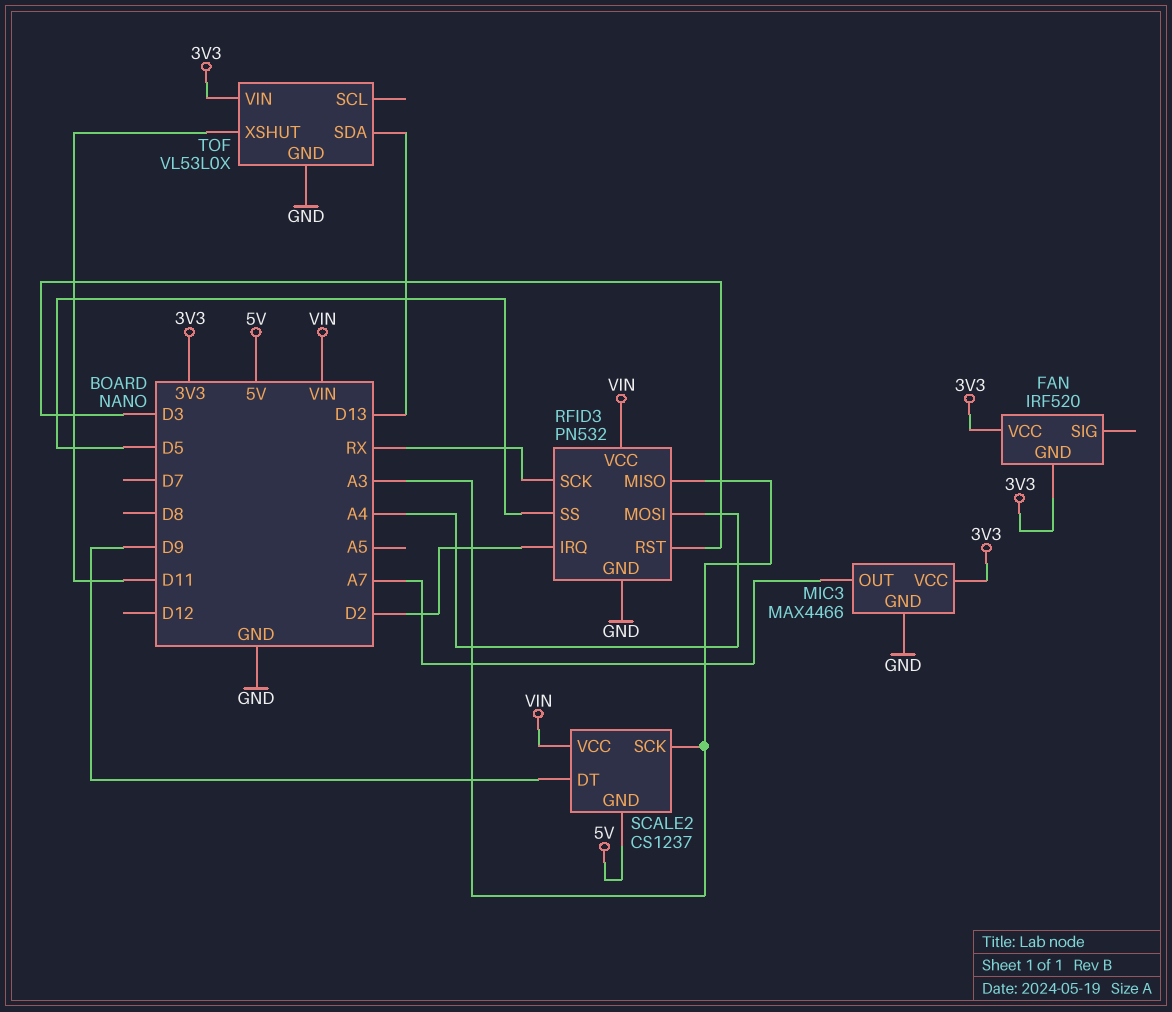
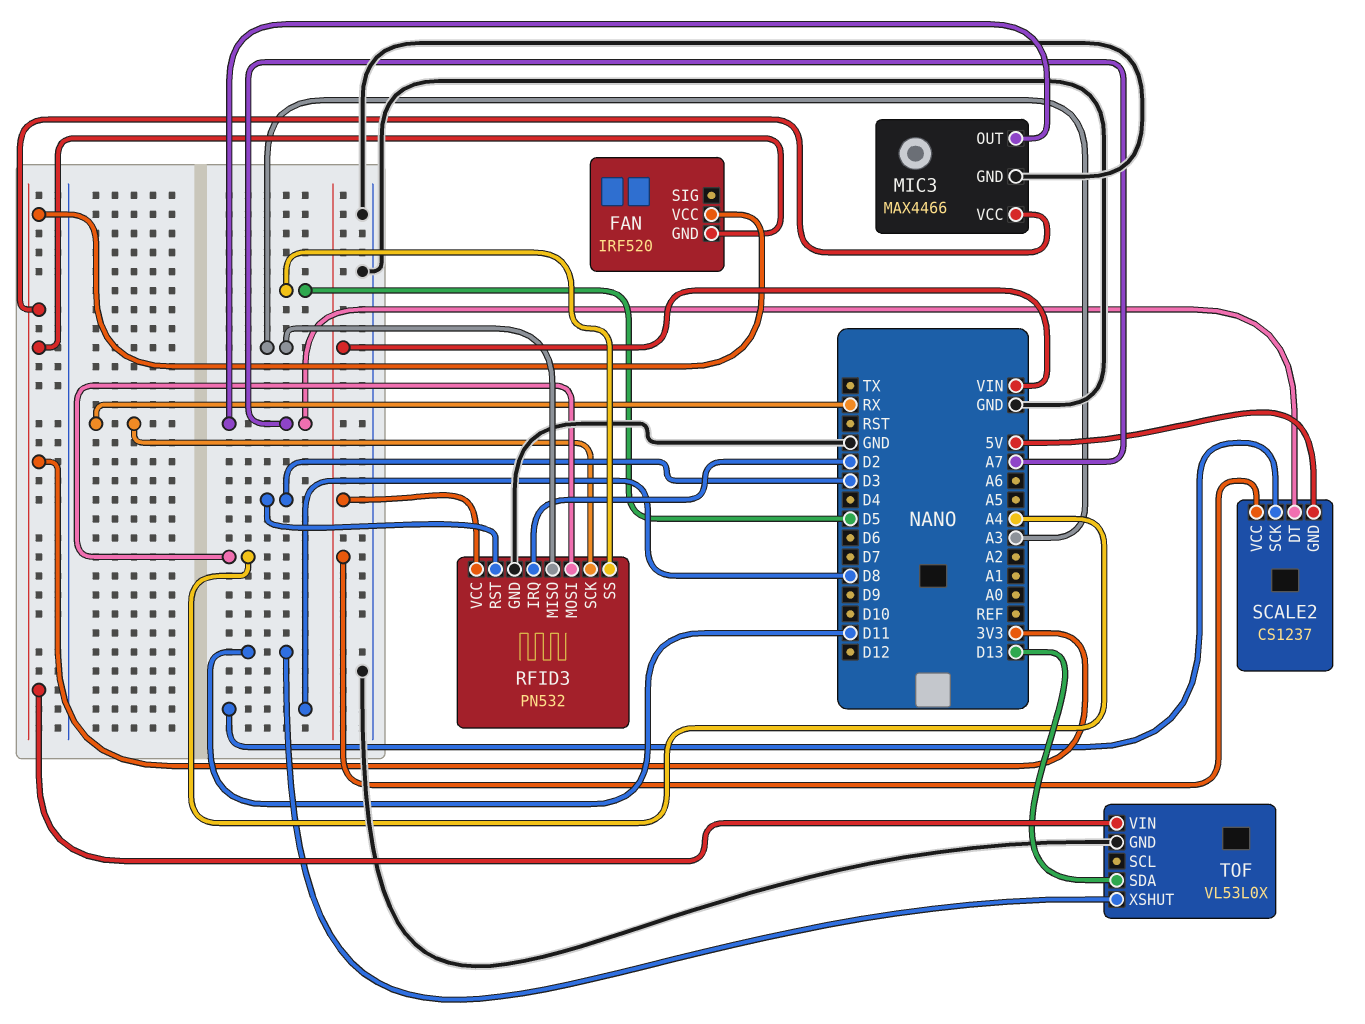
SCALE2 pin DT: D9 -> A7
SCALE2 pin SCK: A3 -> D8

